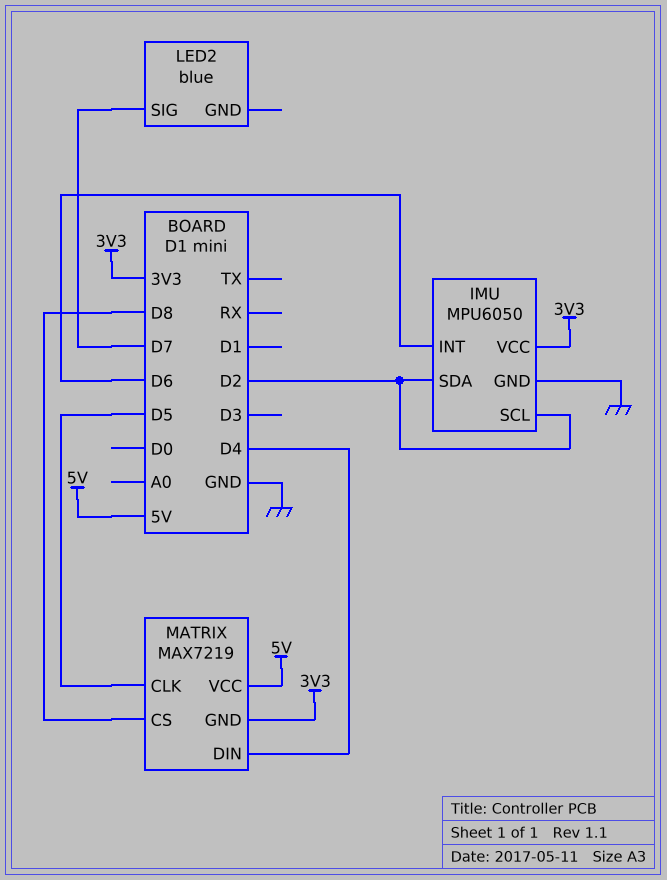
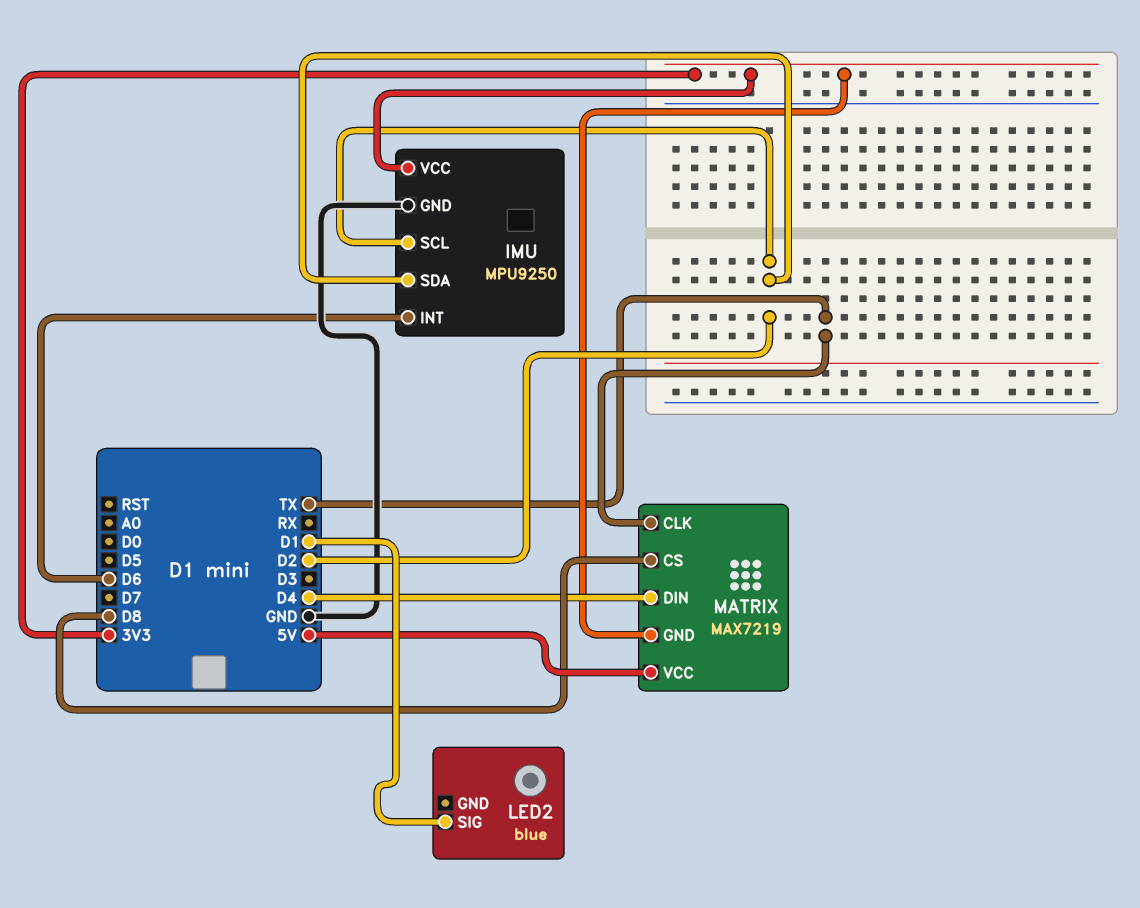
IMU: MPU6050 -> MPU9250
LED2 pin SIG: D7 -> D1
MATRIX pin CLK: D5 -> TX

